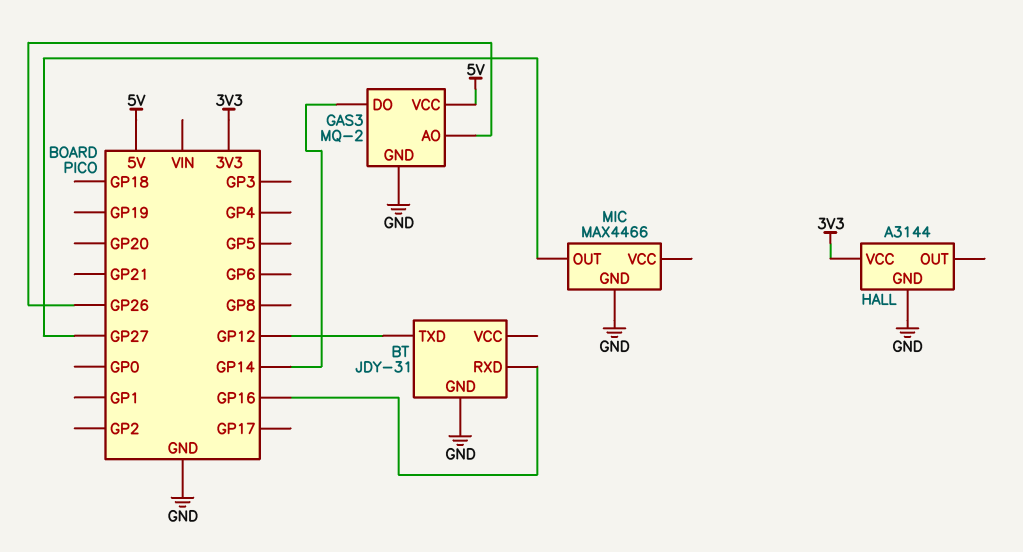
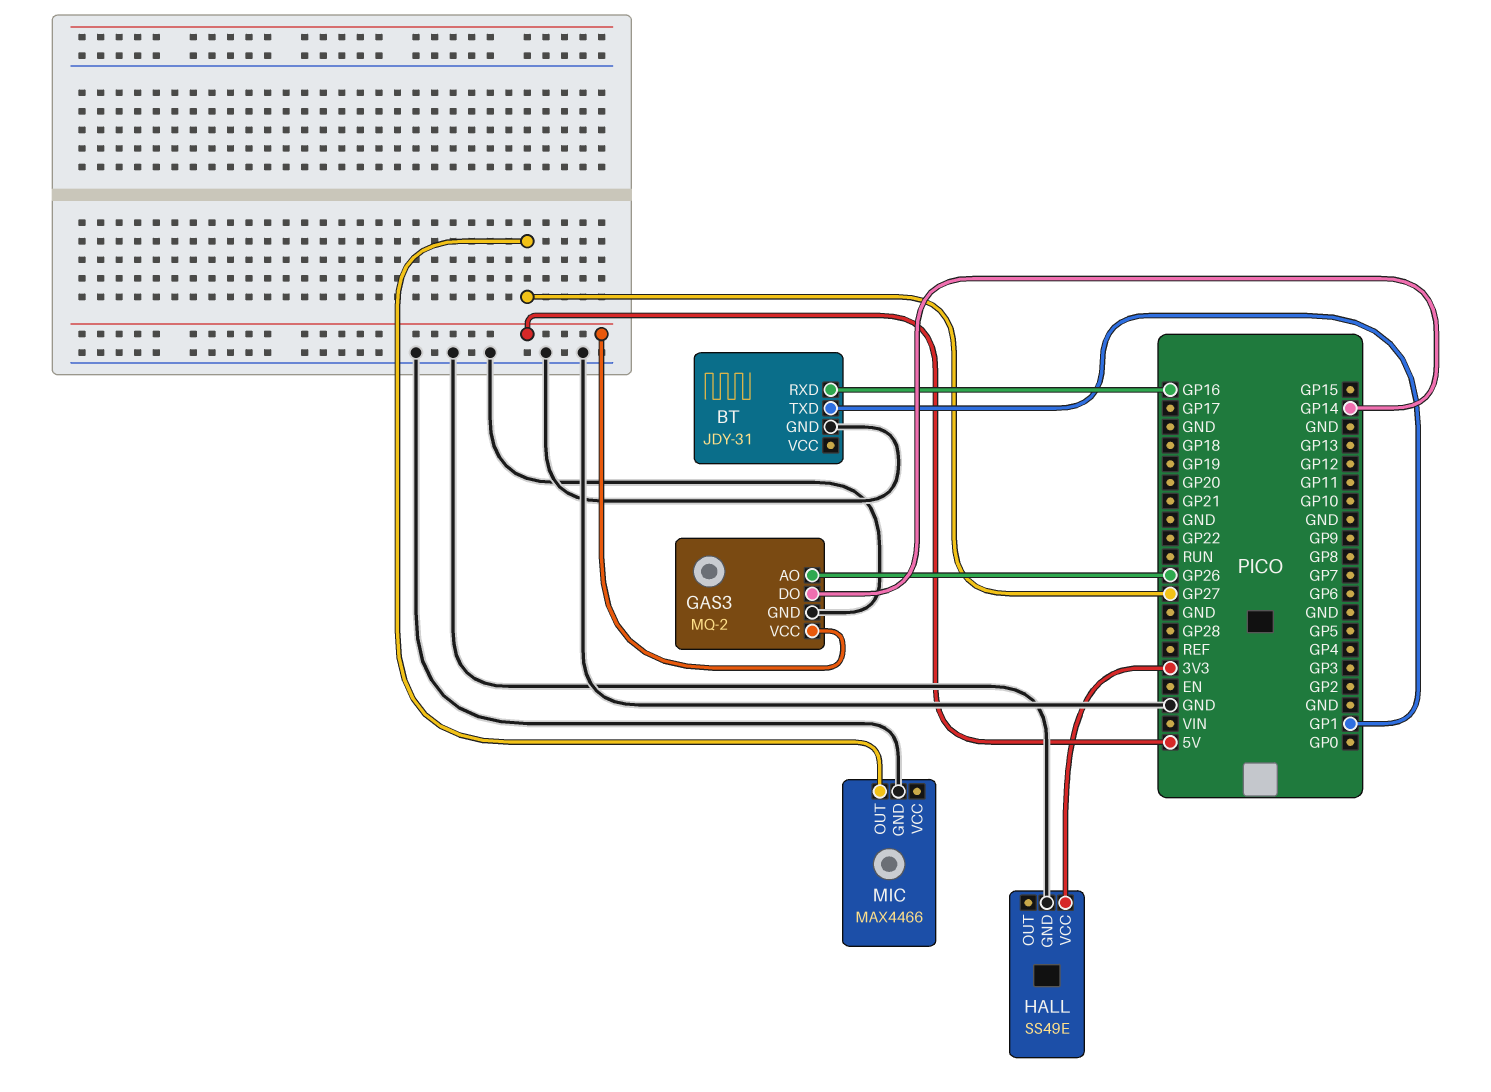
BT pin TXD: GP12 -> GP1
HALL: A3144 -> SS49E

